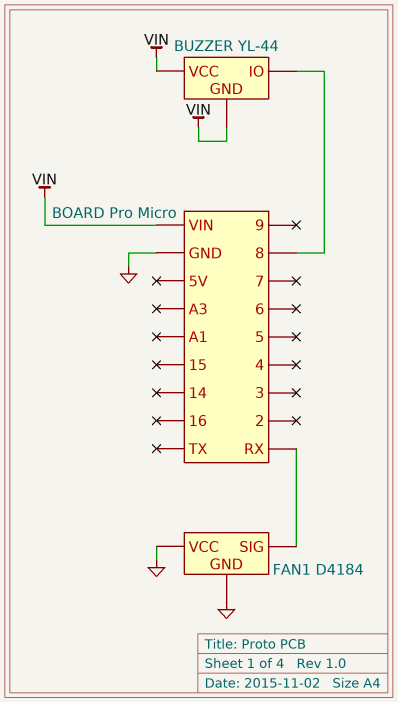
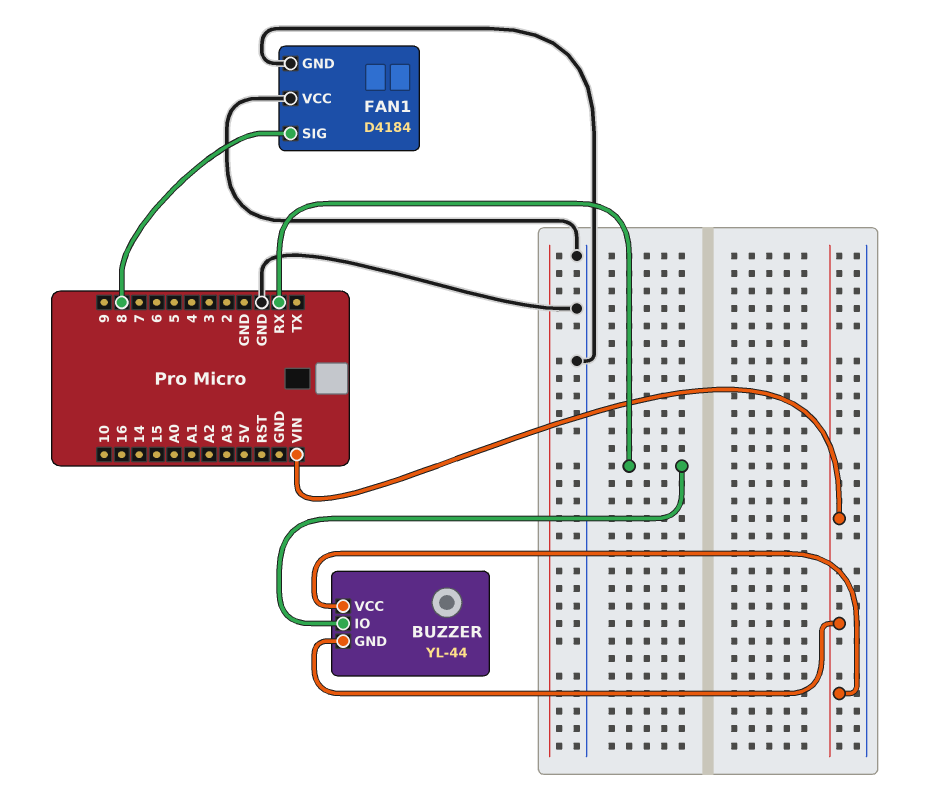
BUZZER pin IO: 8 -> RX
FAN1 pin SIG: RX -> 8

